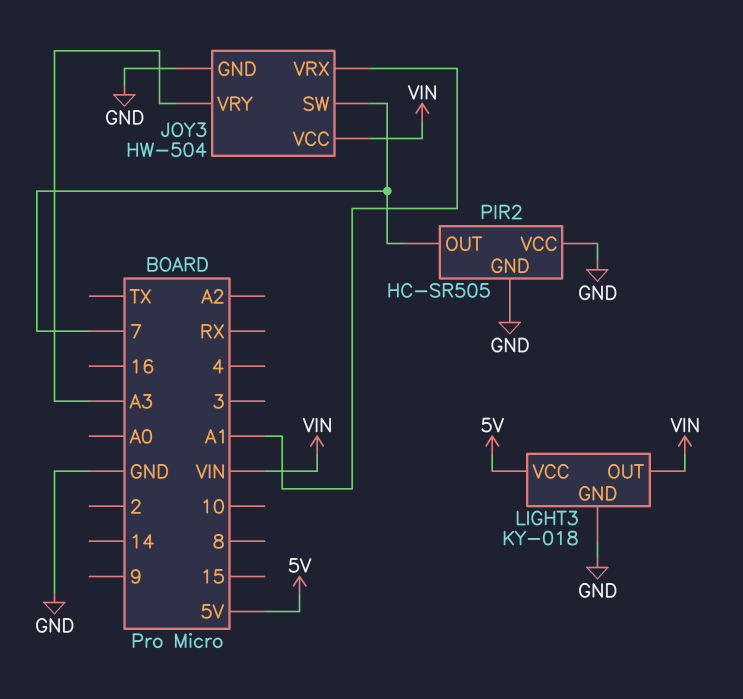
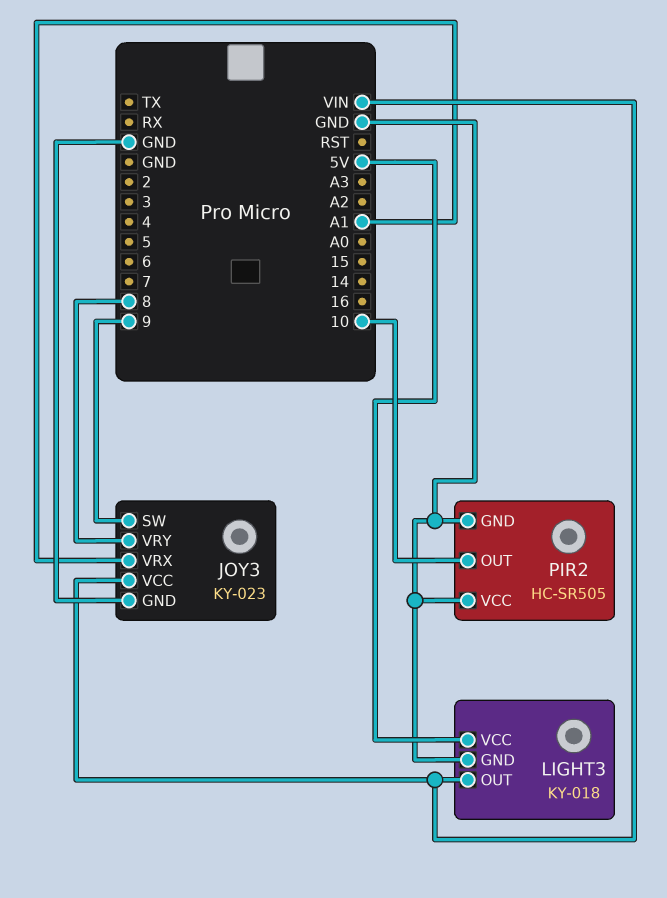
JOY3: HW-504 -> KY-023
JOY3 pin SW: 7 -> 9
JOY3 pin VRY: A3 -> 8
PIR2 pin OUT: 7 -> 10

